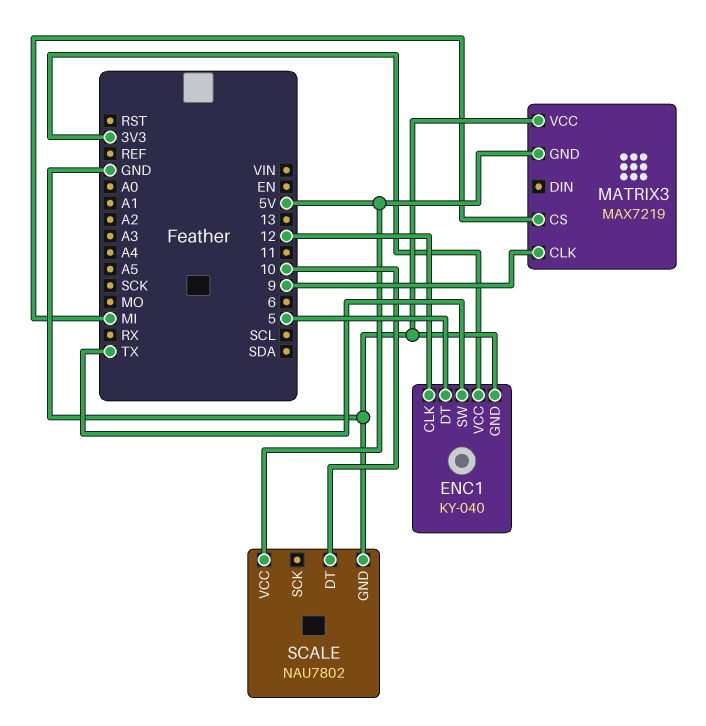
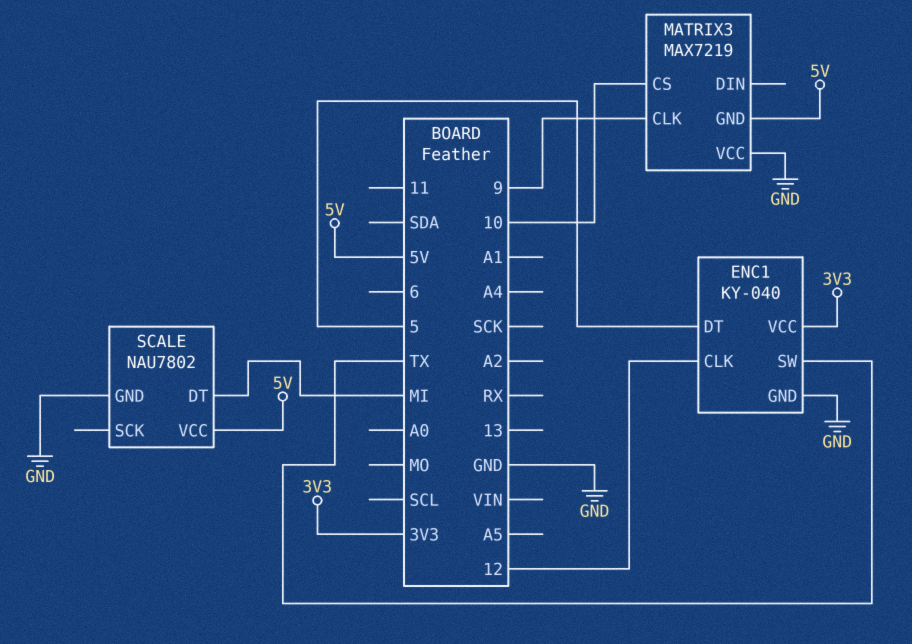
MATRIX3 pin CS: MI -> 10
SCALE pin DT: 10 -> MI

